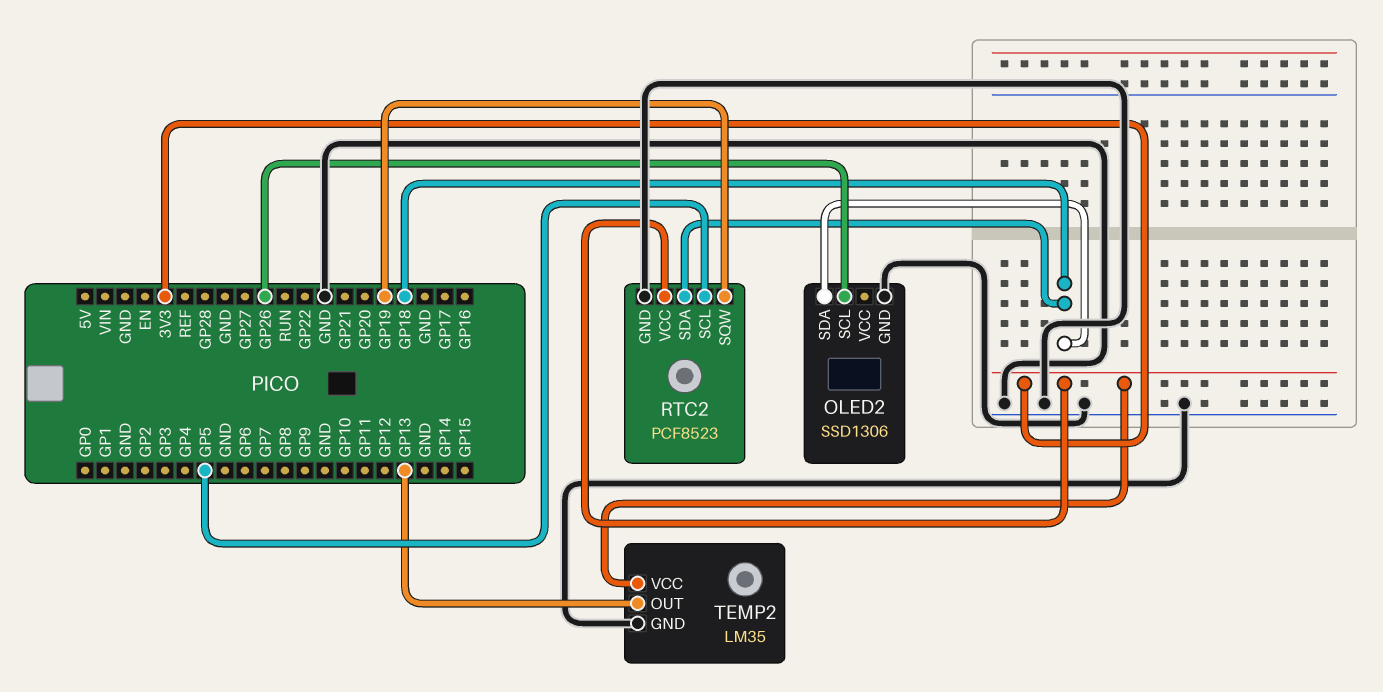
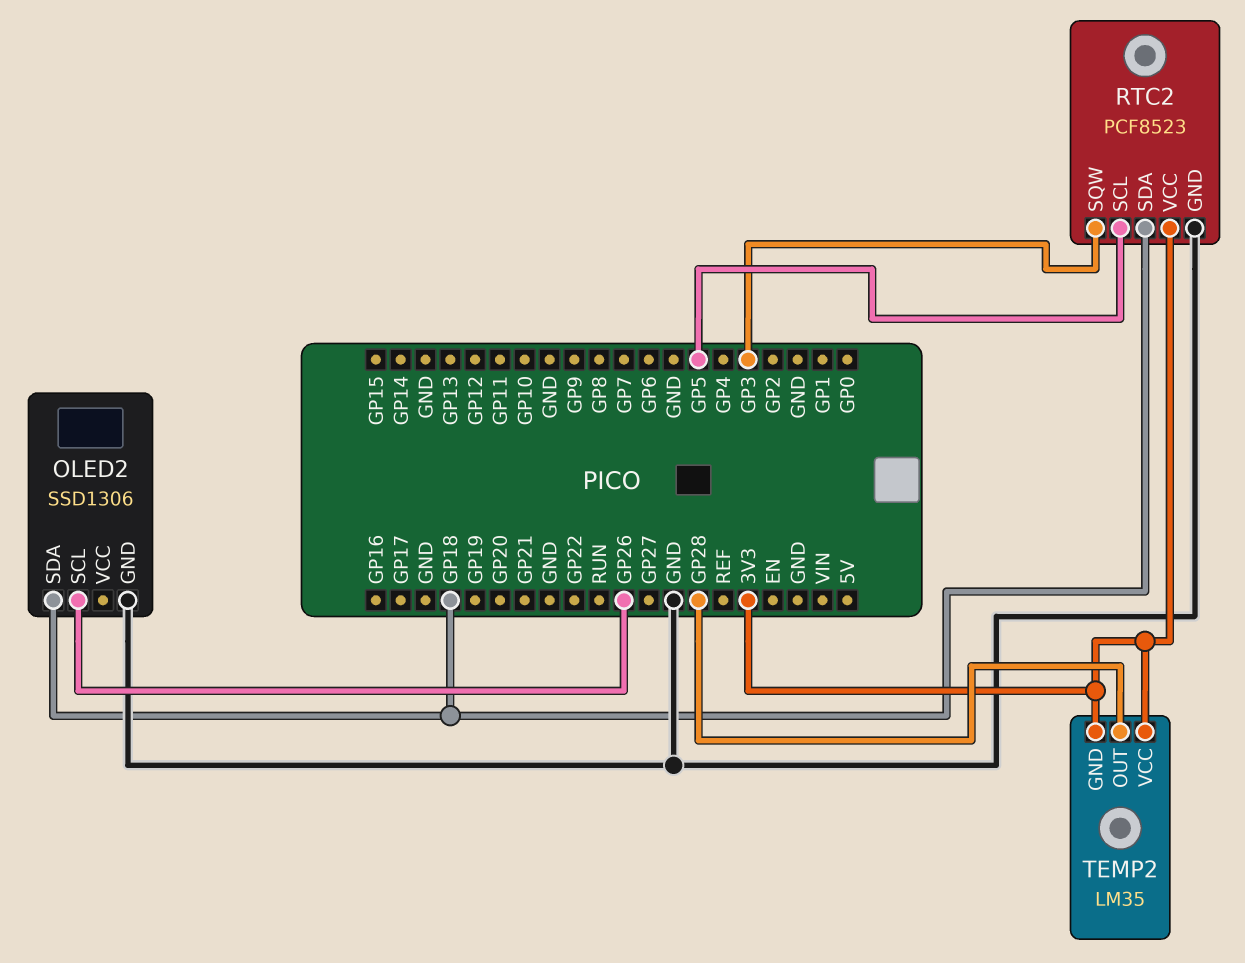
RTC2 pin SQW: GP19 -> GP3
TEMP2 pin GND: GND -> 3V3
TEMP2 pin OUT: GP13 -> GP28

